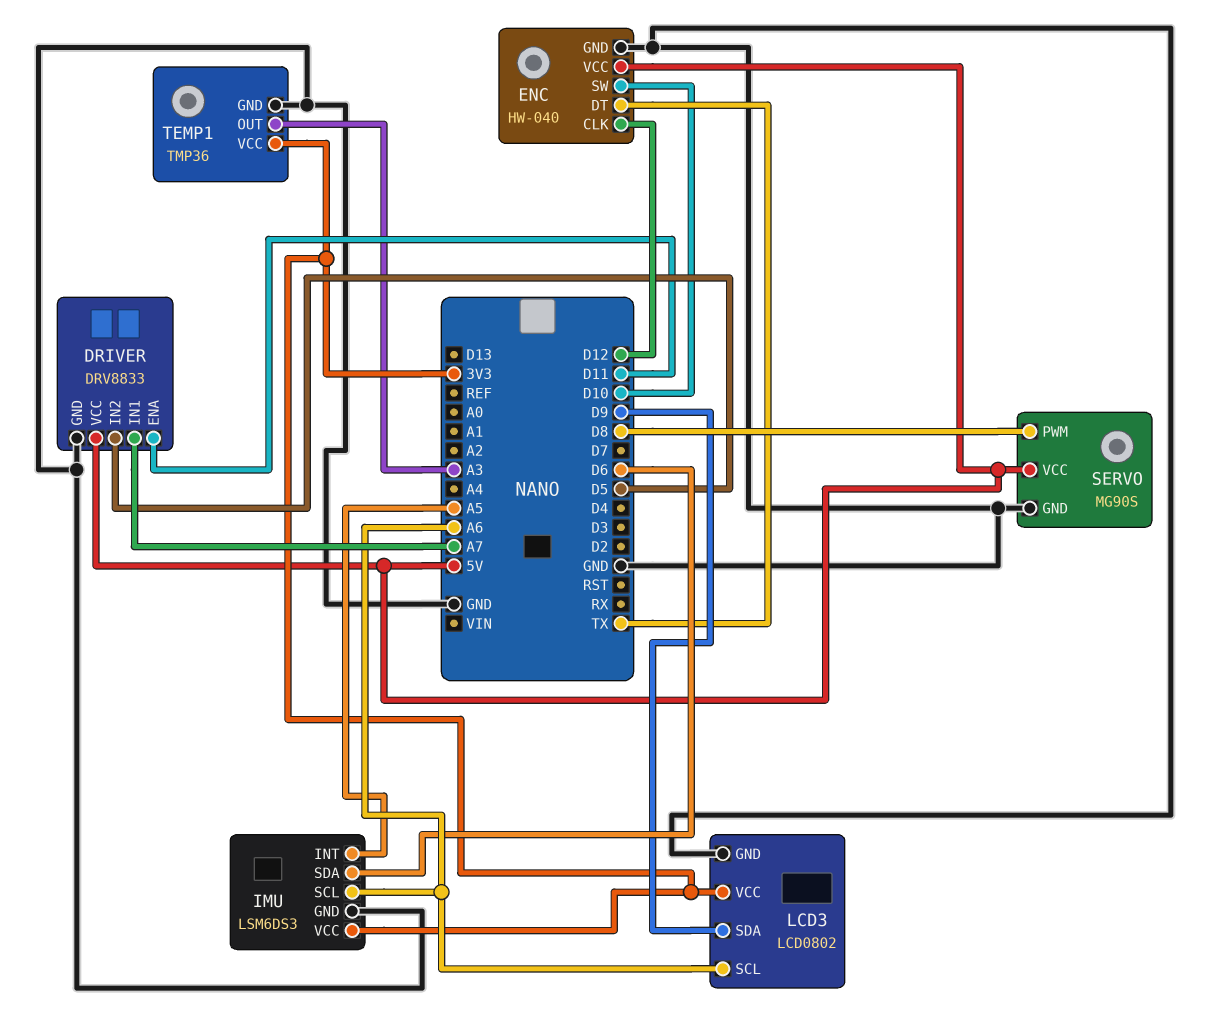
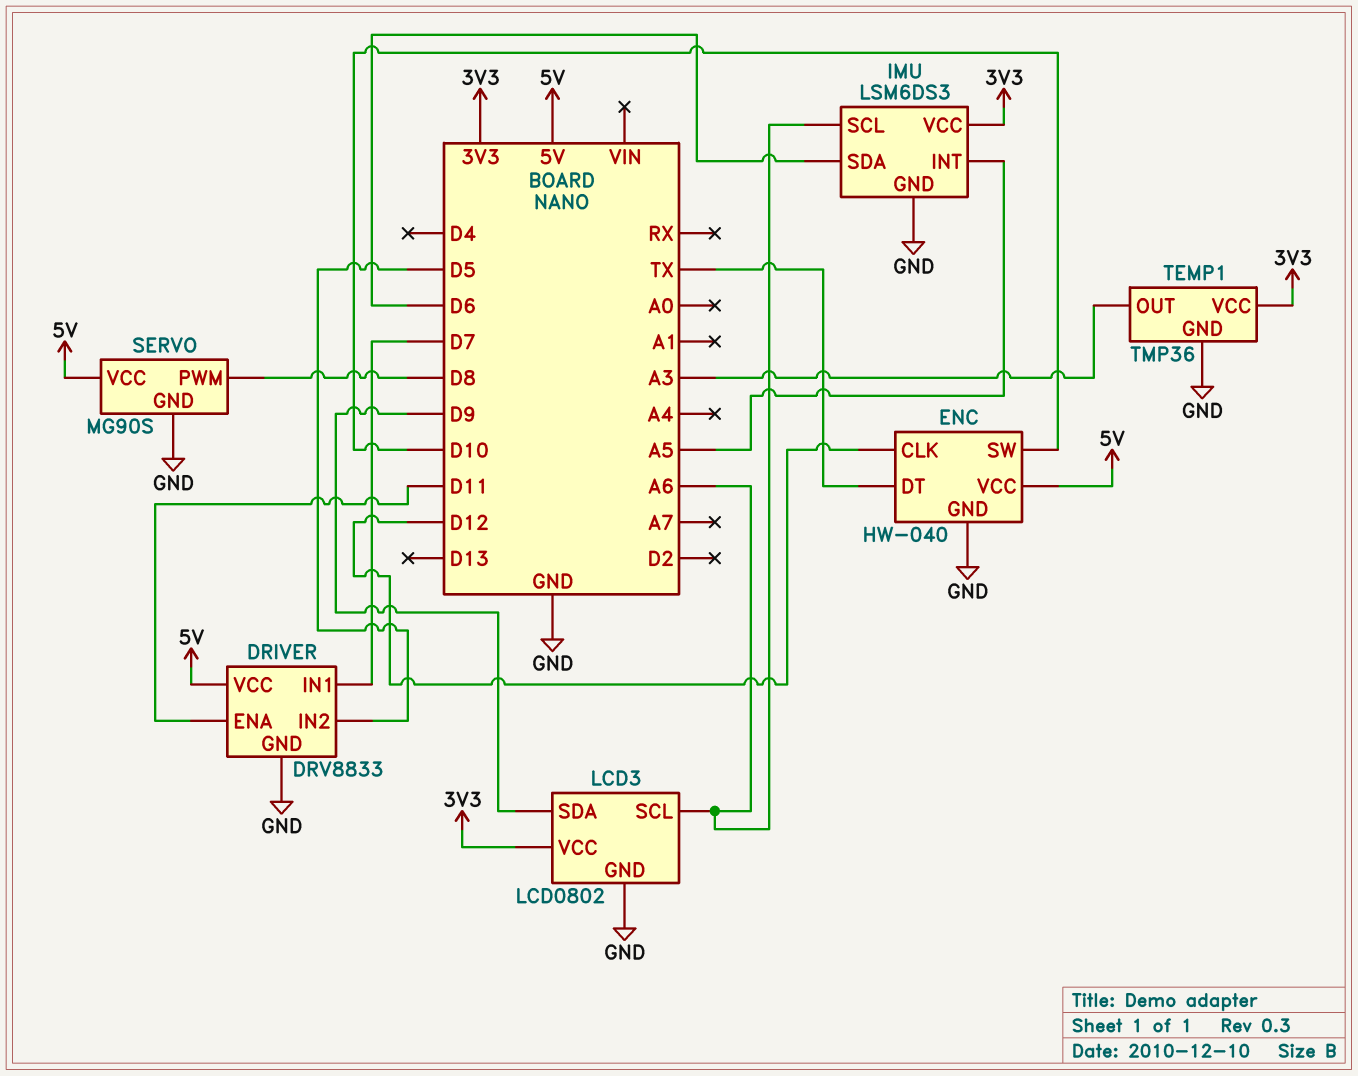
DRIVER pin IN1: A7 -> D7

